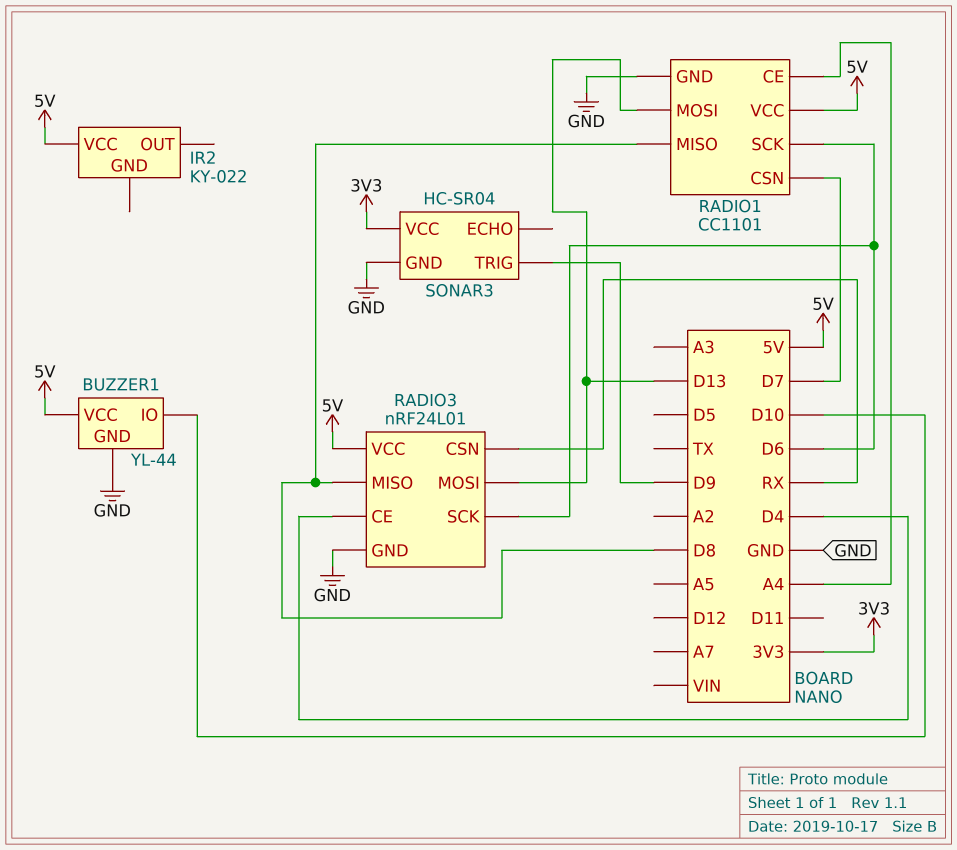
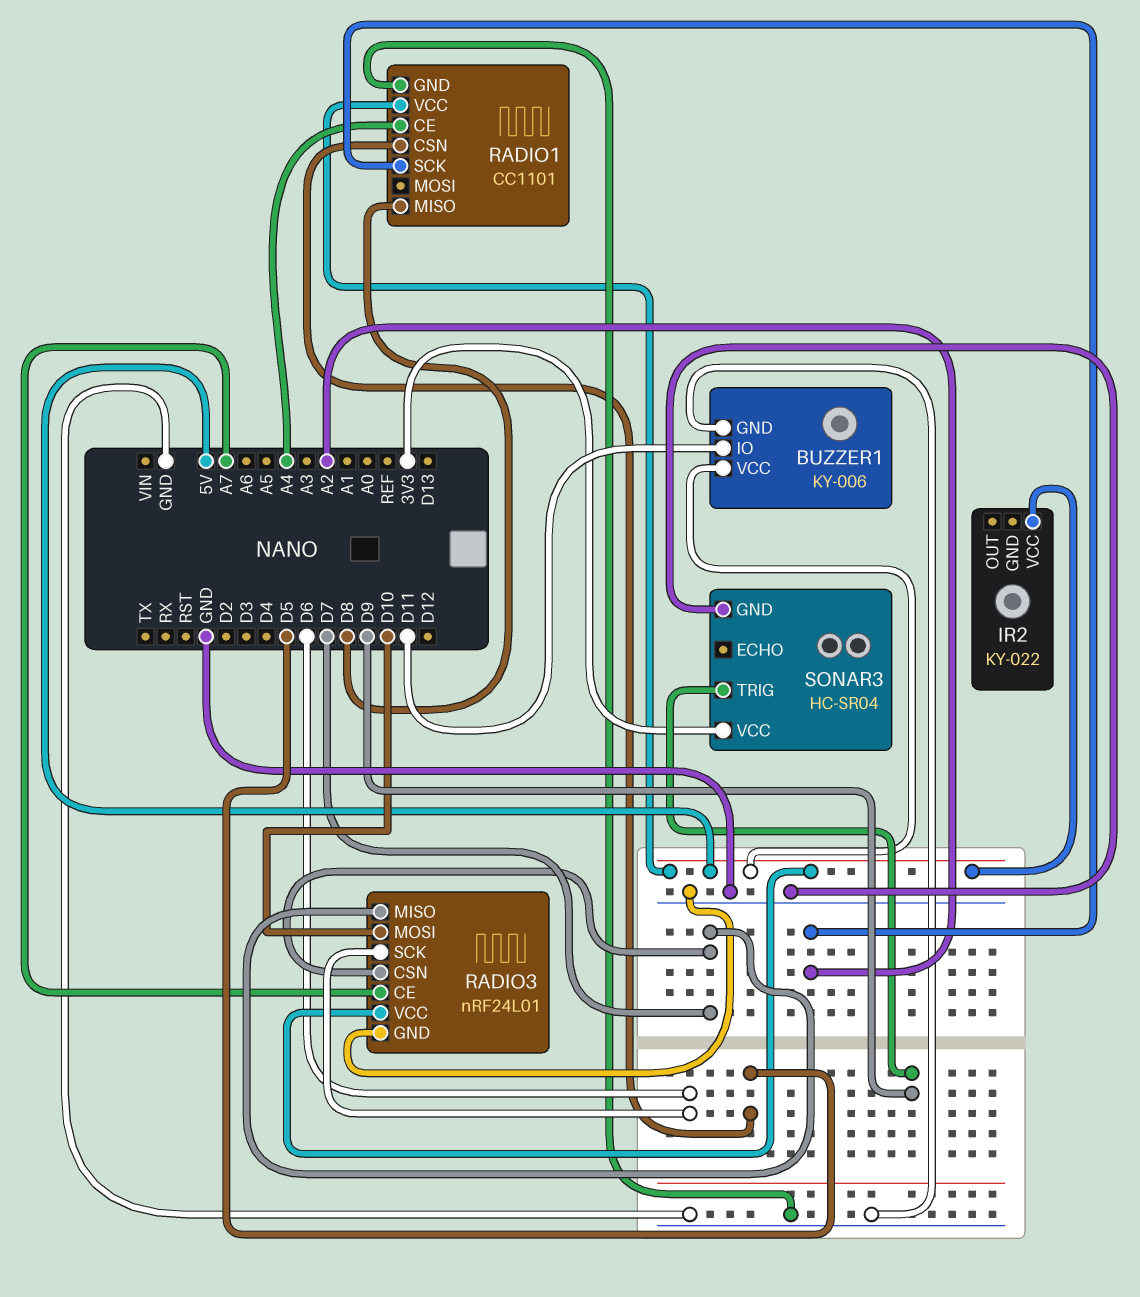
BUZZER1: YL-44 -> KY-006
BUZZER1 pin IO: D10 -> D11
RADIO1 pin CSN: D7 -> D5
RADIO1 pin MOSI: D13 -> none
RADIO1 pin SCK: D6 -> A2
RADIO3 pin CE: D4 -> A7
RADIO3 pin CSN: RX -> D7
RADIO3 pin MISO: D8 -> D7
RADIO3 pin MOSI: D13 -> D10

